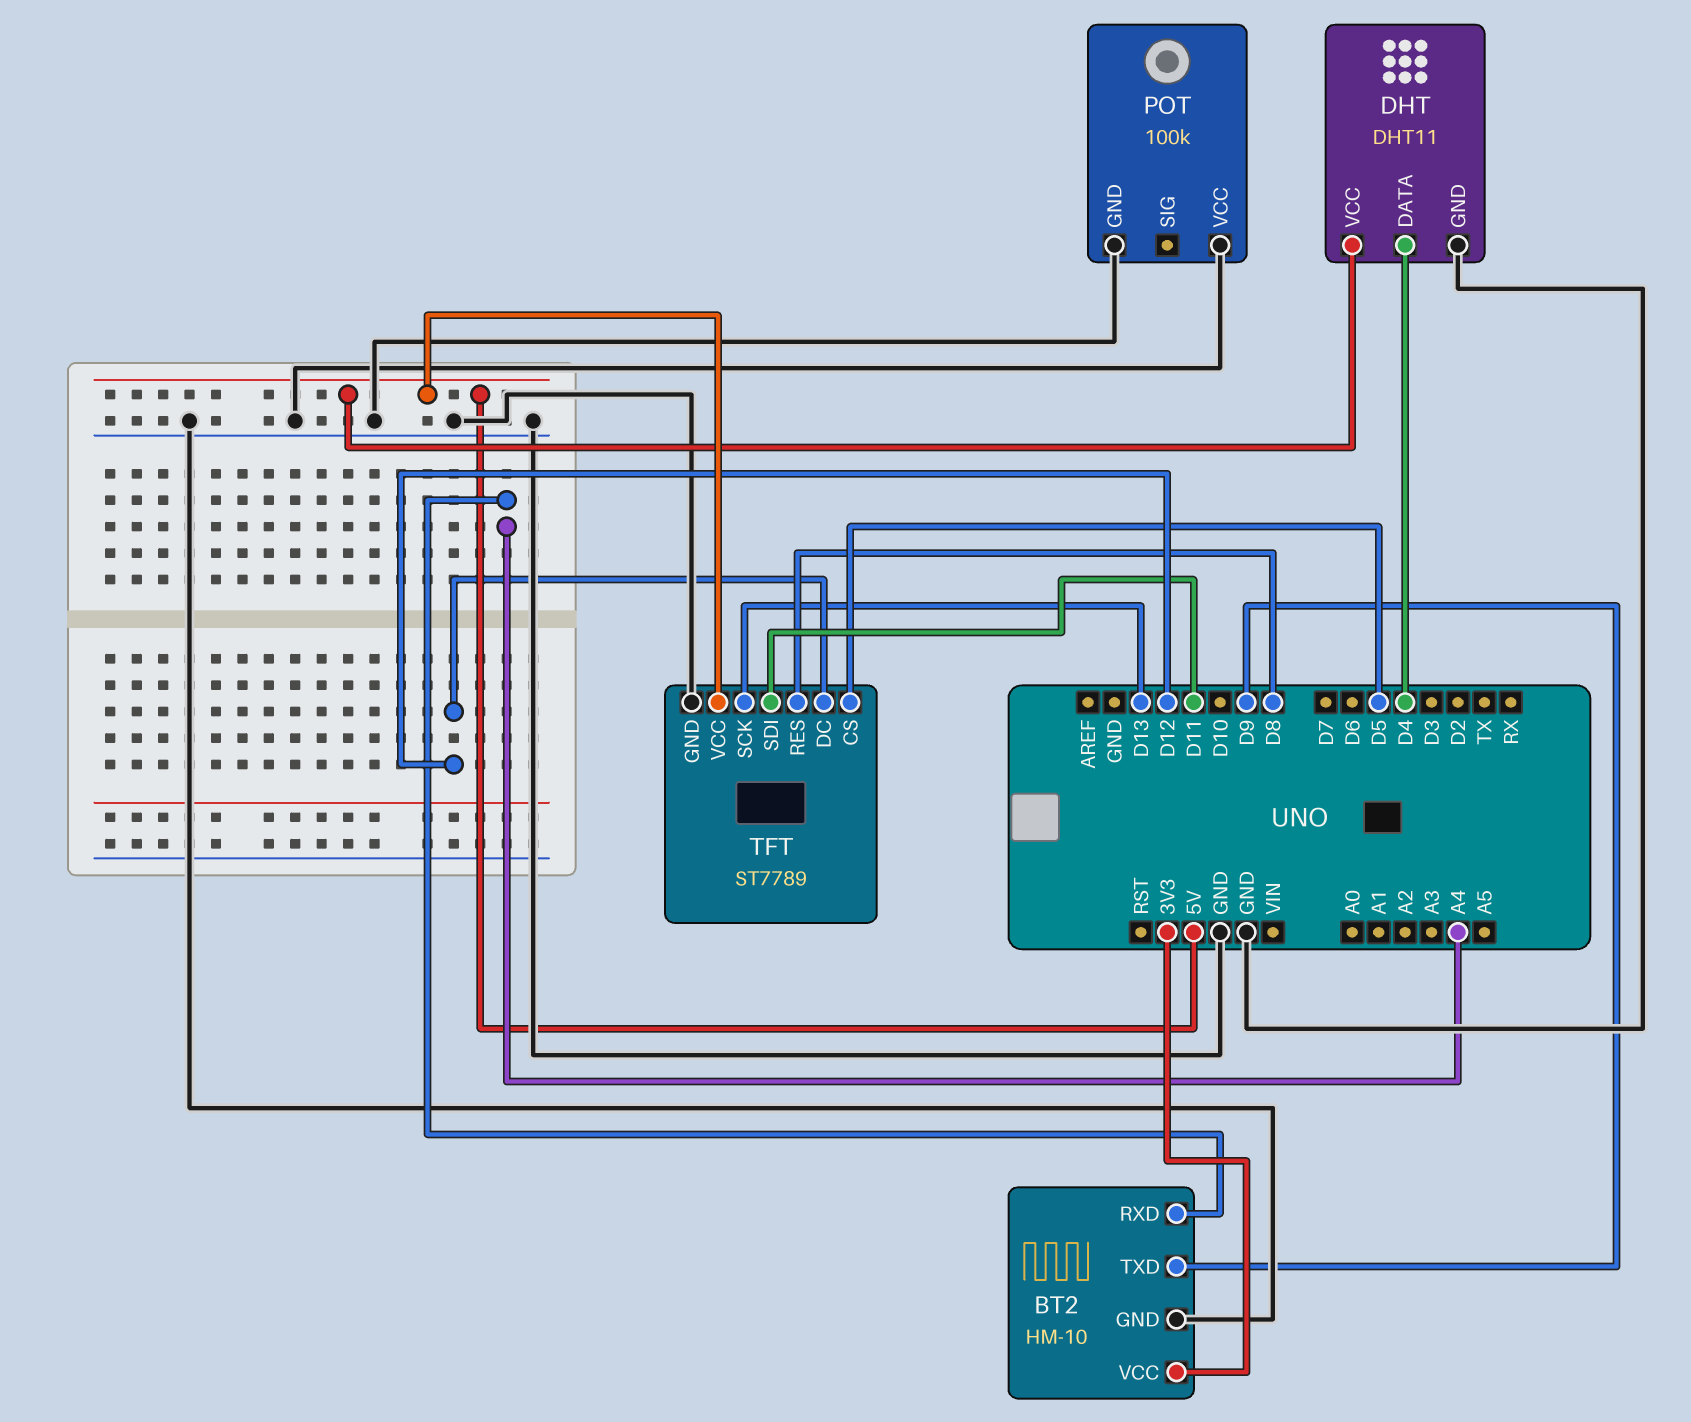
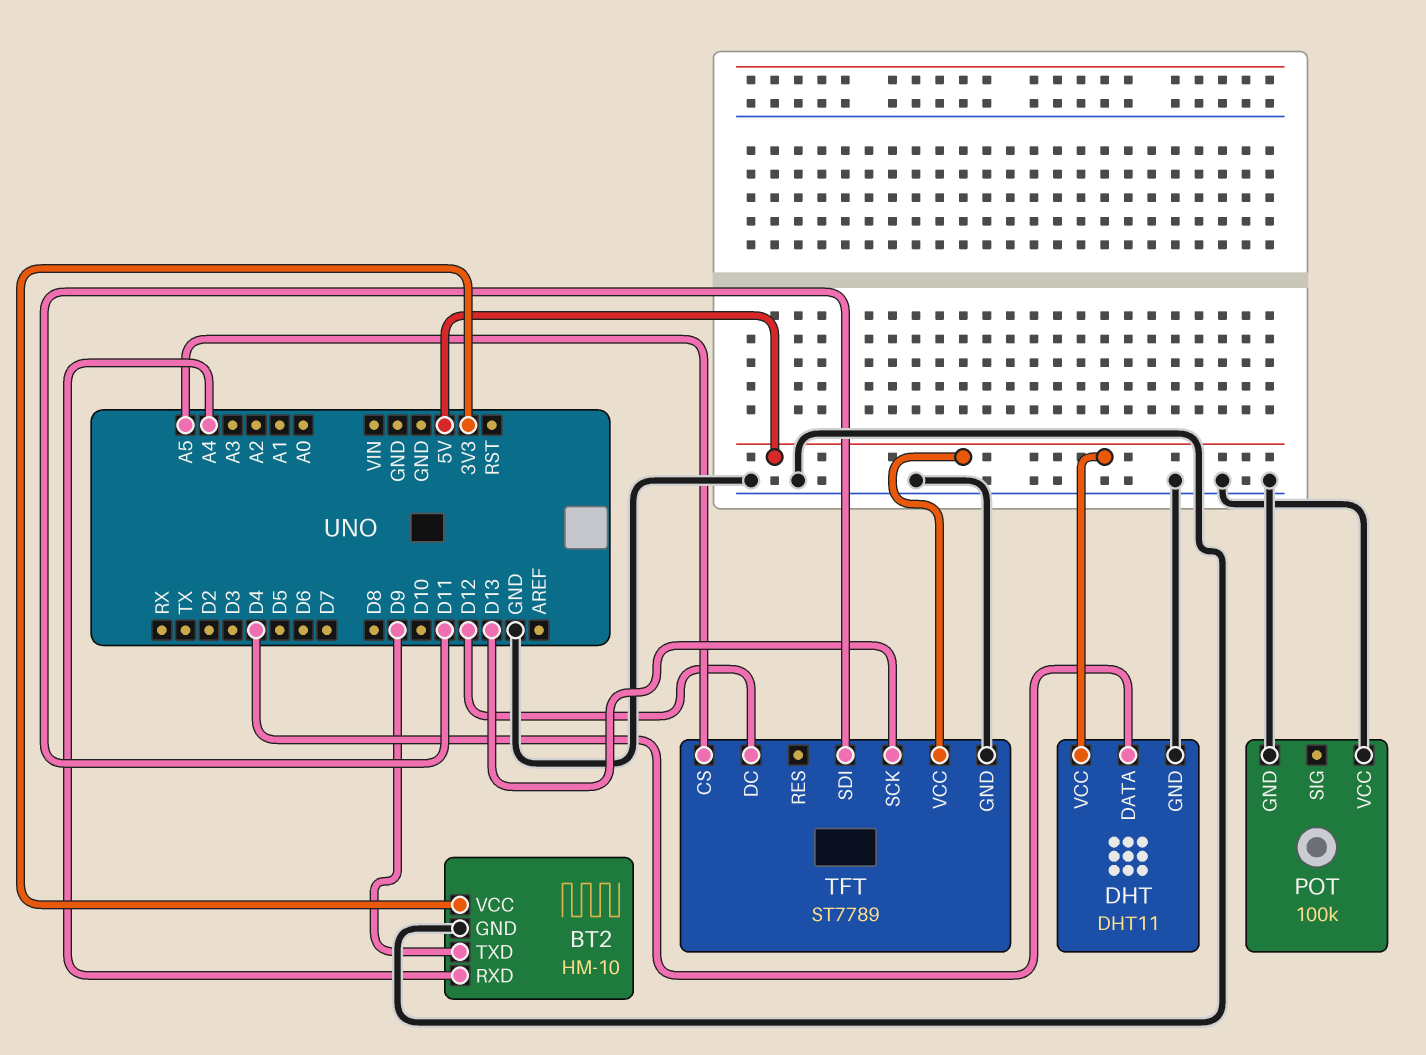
TFT pin CS: D5 -> A5
TFT pin RES: D8 -> none

